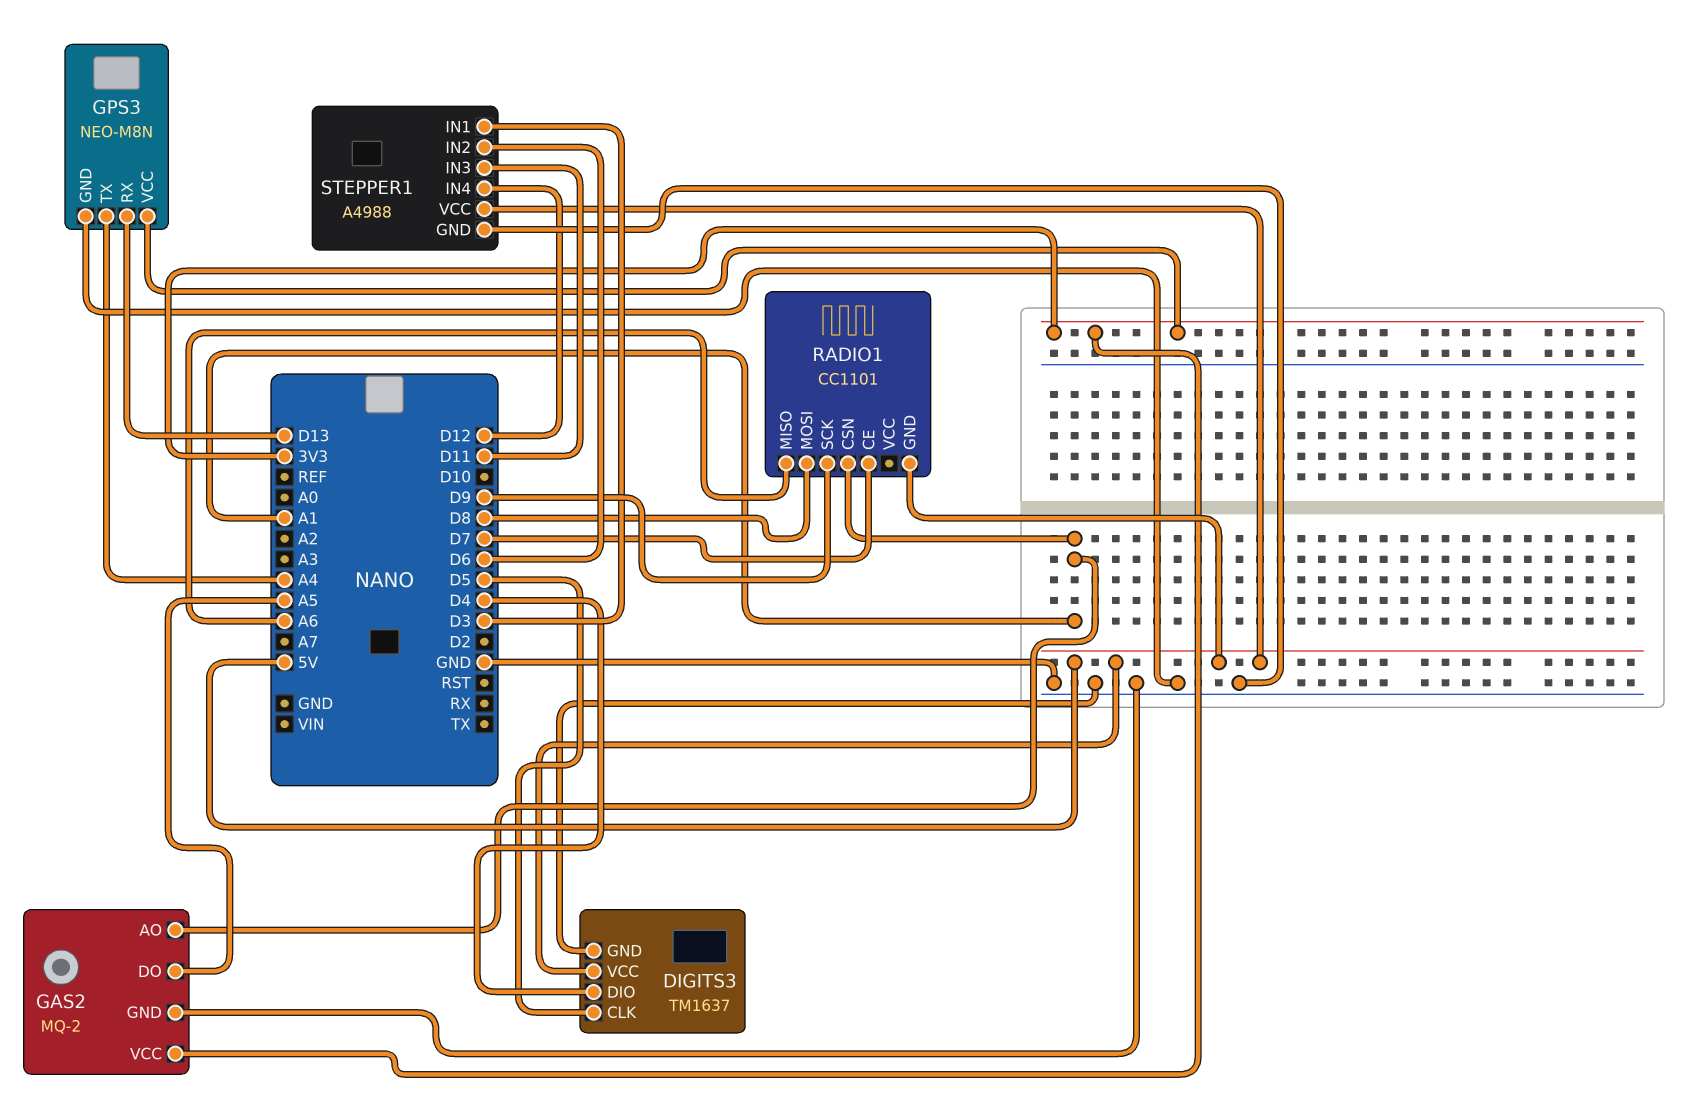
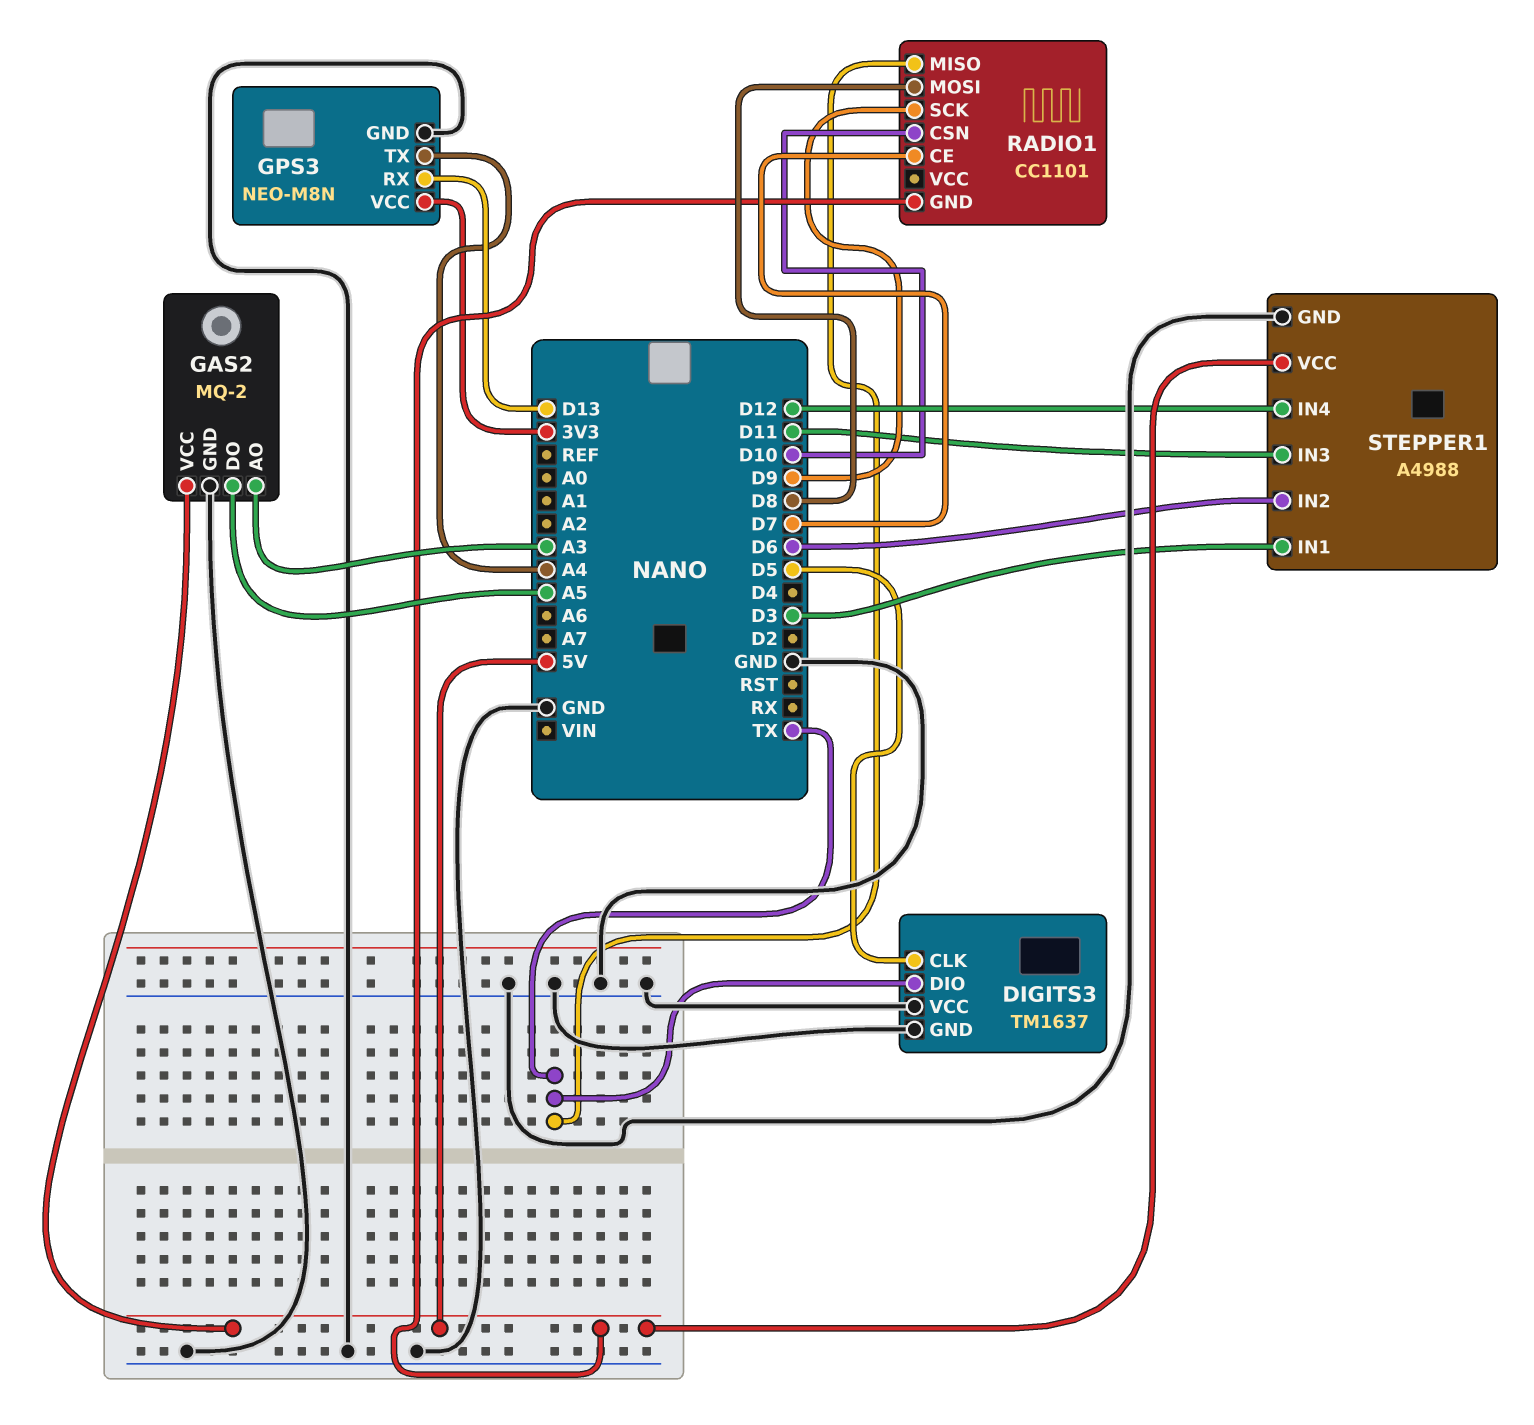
DIGITS3 pin DIO: D4 -> TX
DIGITS3 pin VCC: 5V -> GND
GAS2 pin AO: A1 -> A3
GAS2 pin VCC: 3V3 -> 5V
RADIO1 pin CSN: A1 -> D10
RADIO1 pin MISO: A6 -> TX

